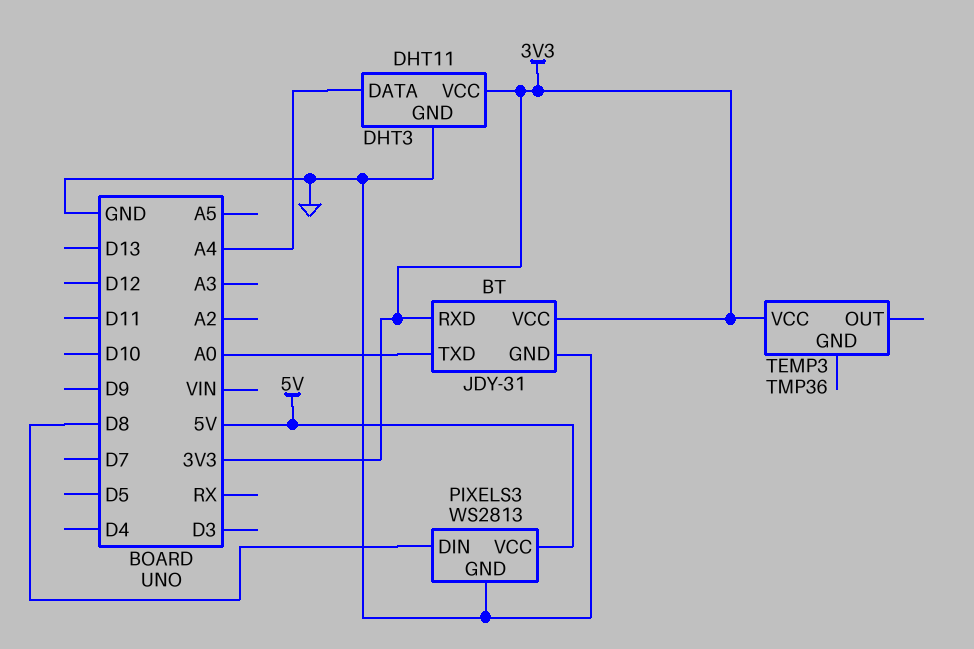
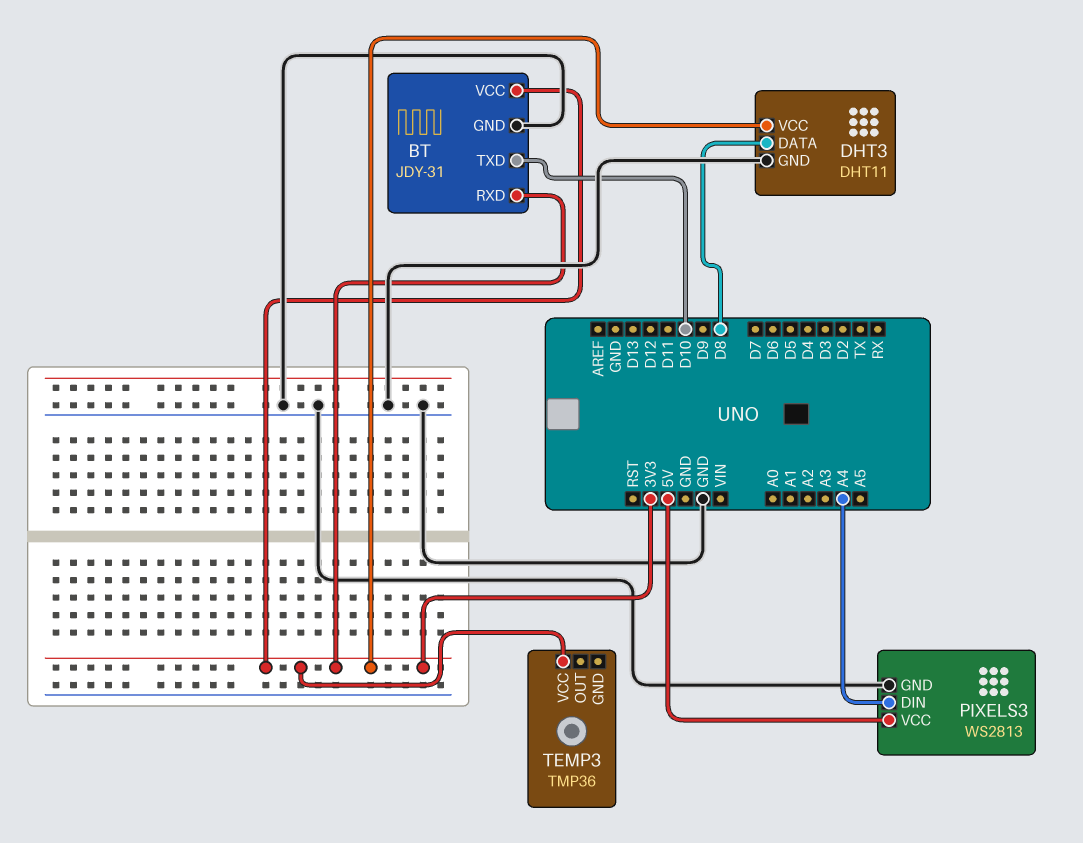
BT pin TXD: A0 -> D10
DHT3 pin DATA: A4 -> D8
PIXELS3 pin DIN: D8 -> A4

